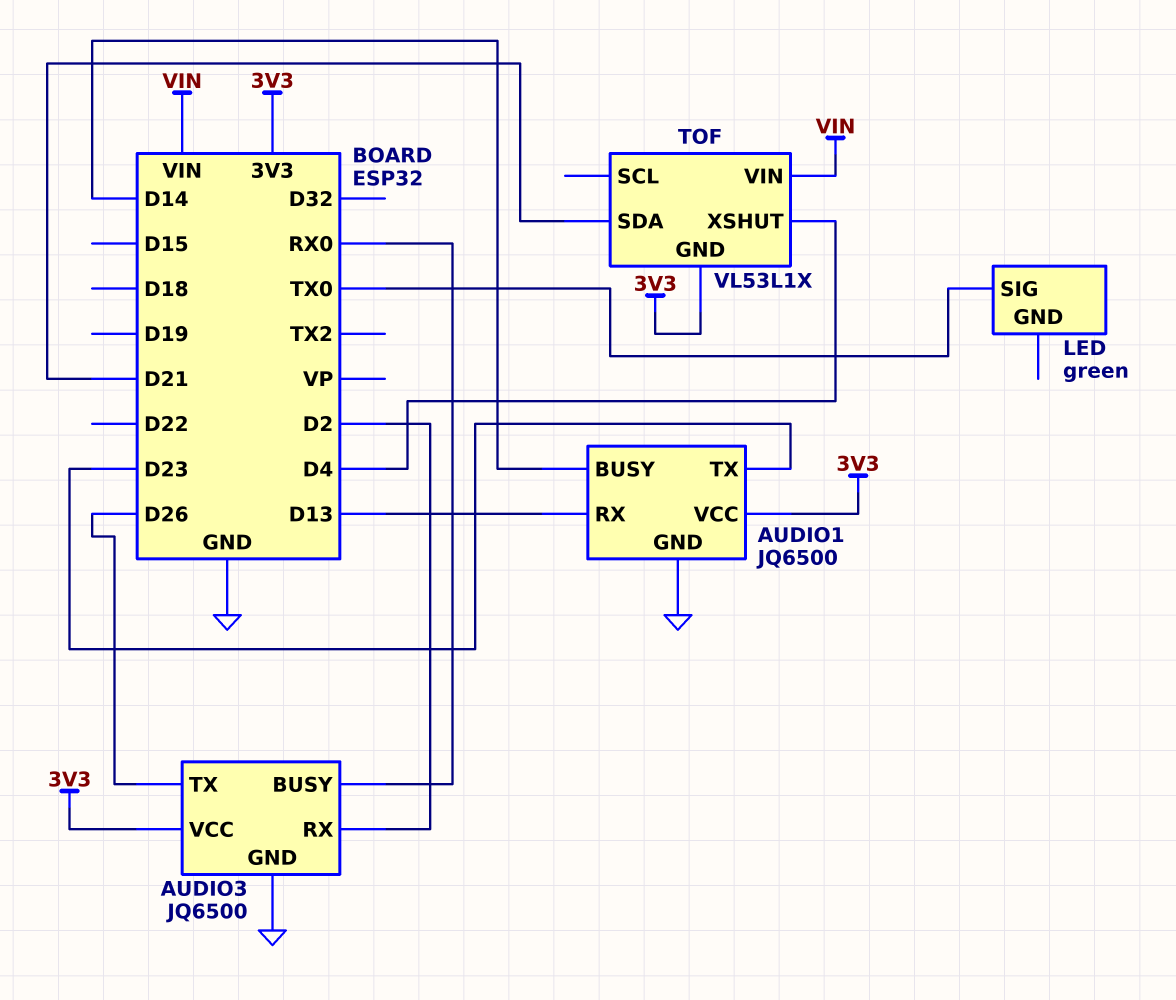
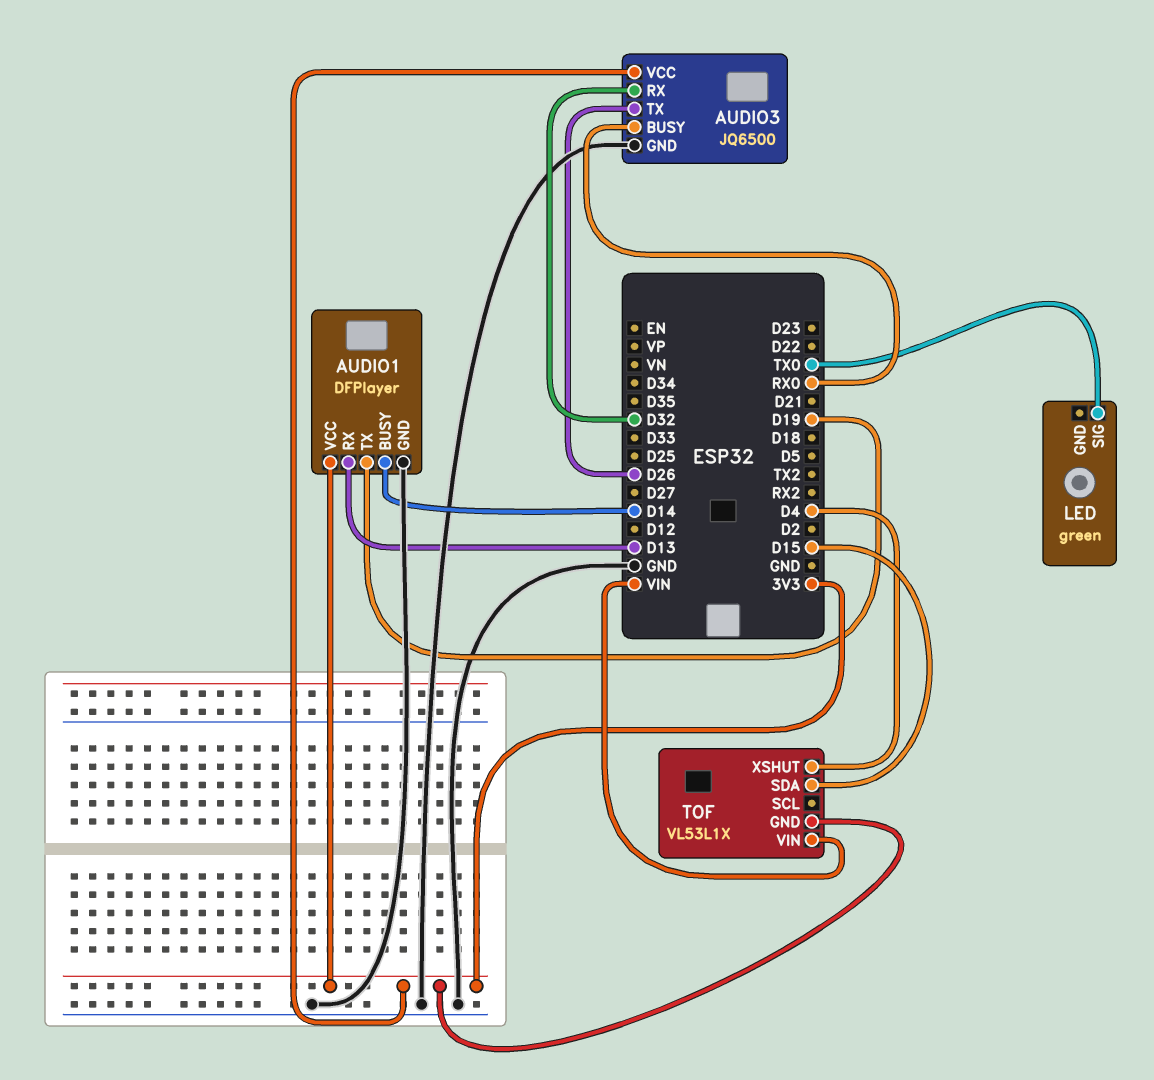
AUDIO1: JQ6500 -> DFPlayer
AUDIO1 pin TX: D23 -> D19
AUDIO3 pin RX: D2 -> D32
TOF pin SDA: D21 -> D15

